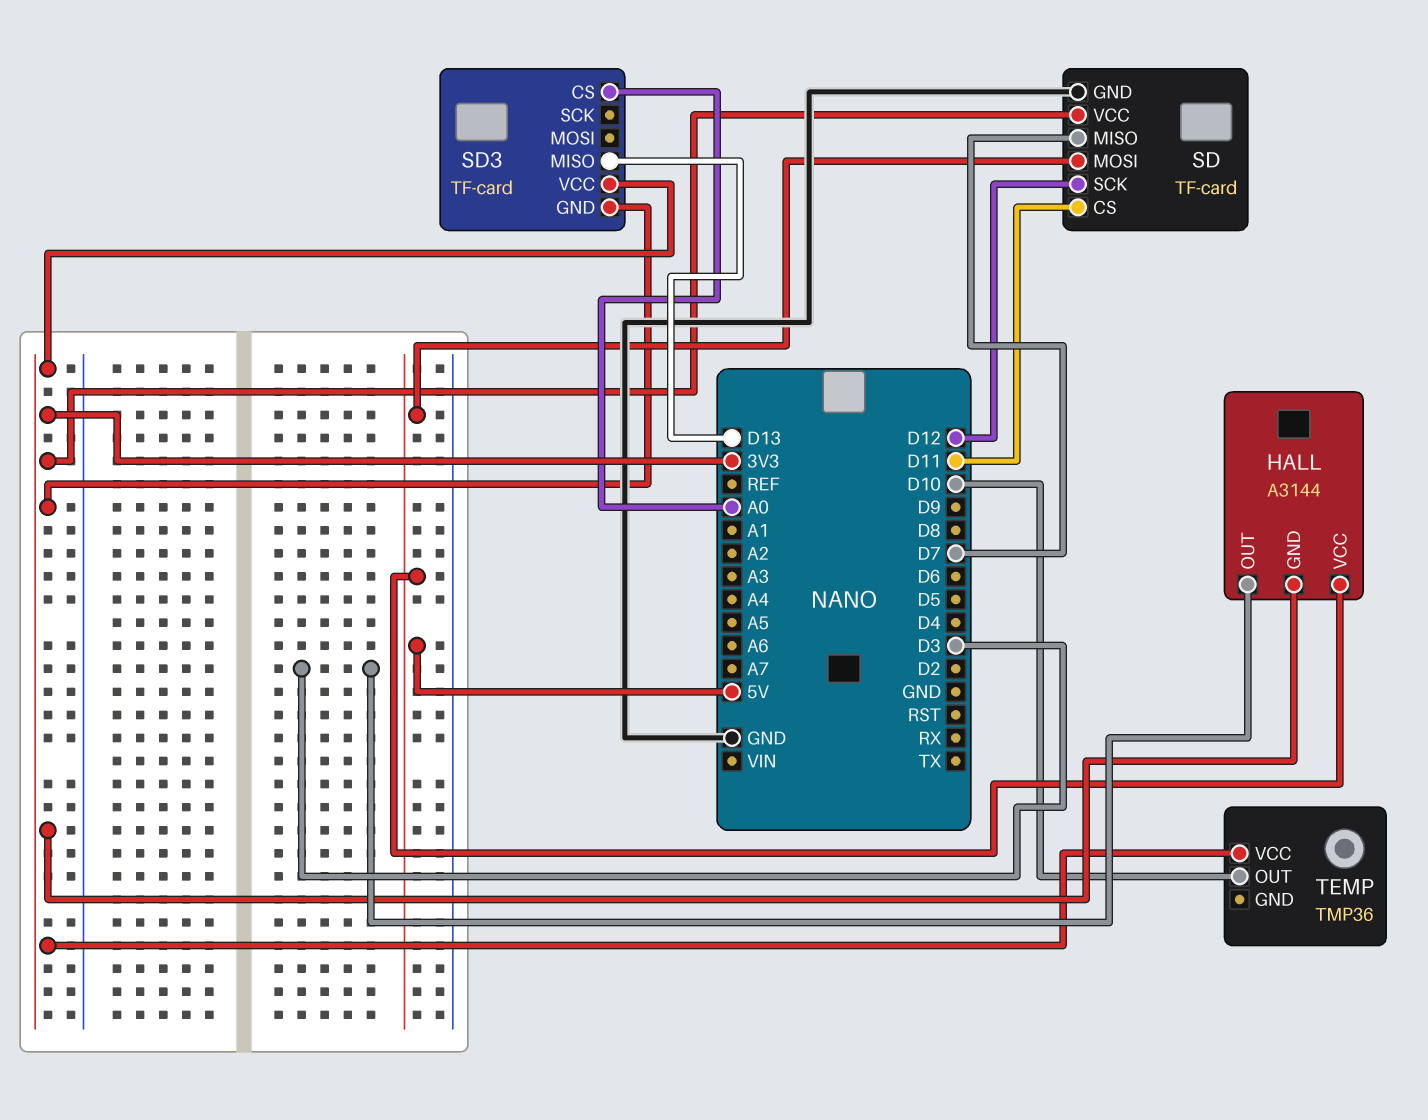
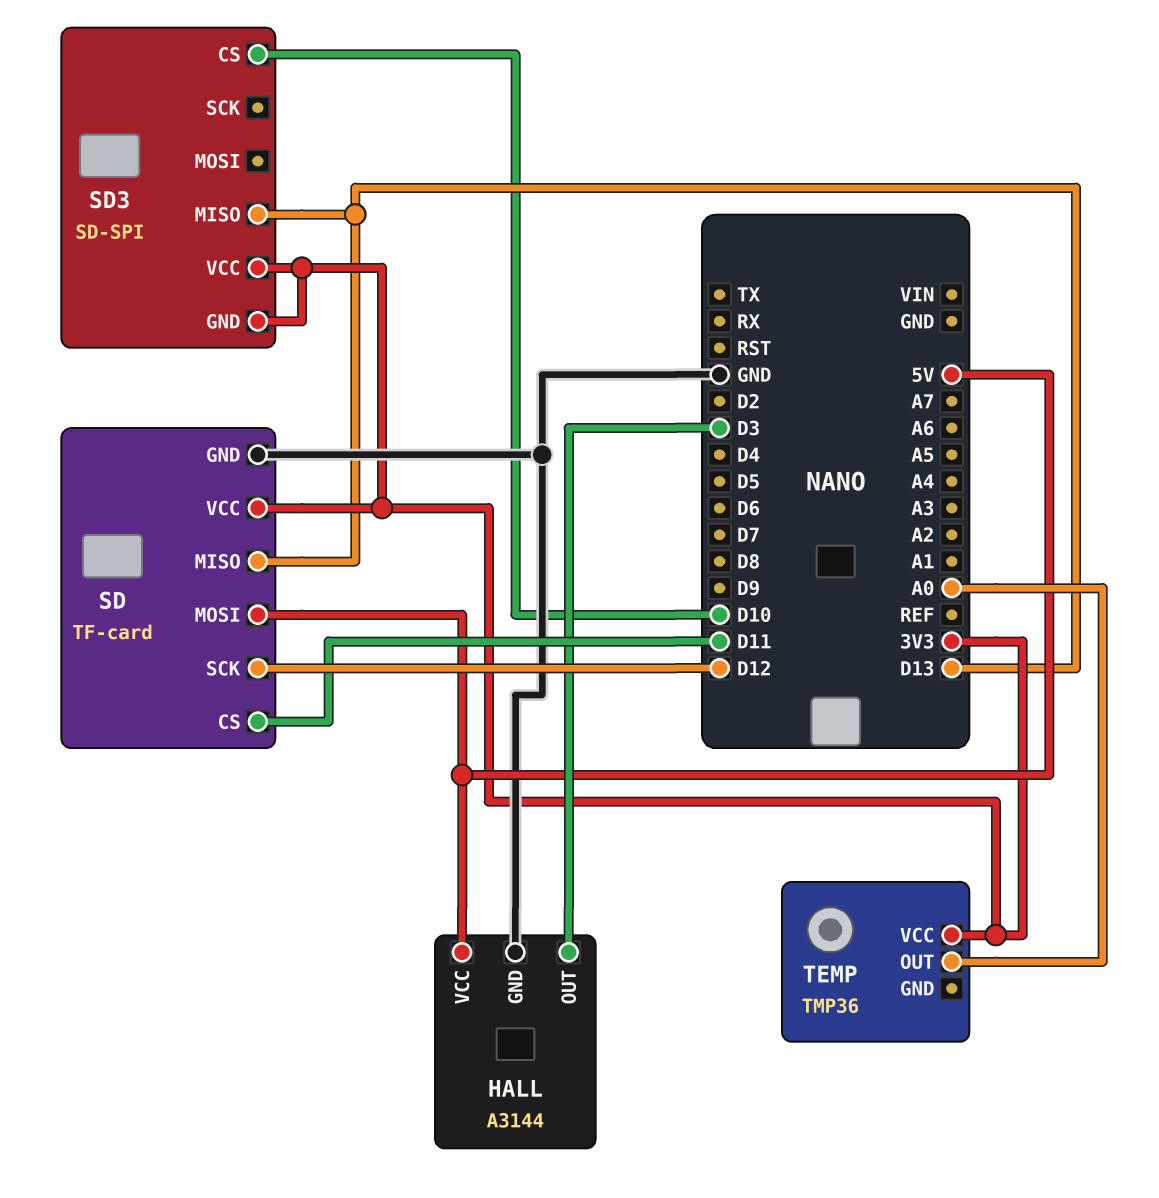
HALL pin GND: 3V3 -> GND
SD pin MISO: D7 -> D13
SD3: TF-card -> SD-SPI
SD3 pin CS: A0 -> D10
TEMP pin OUT: D10 -> A0

